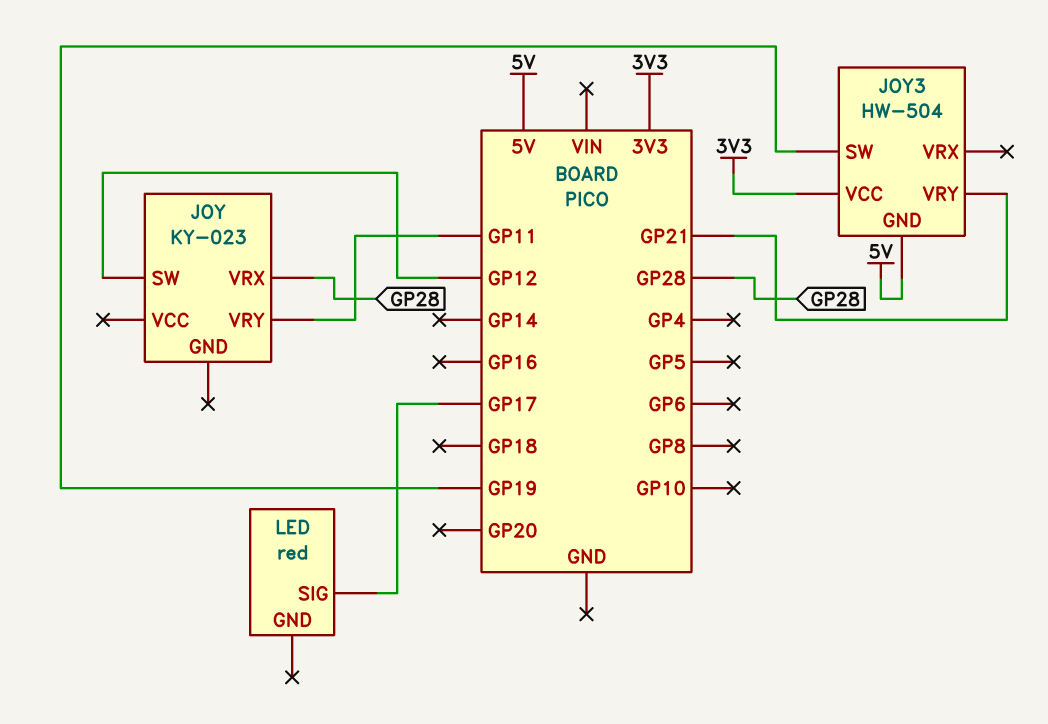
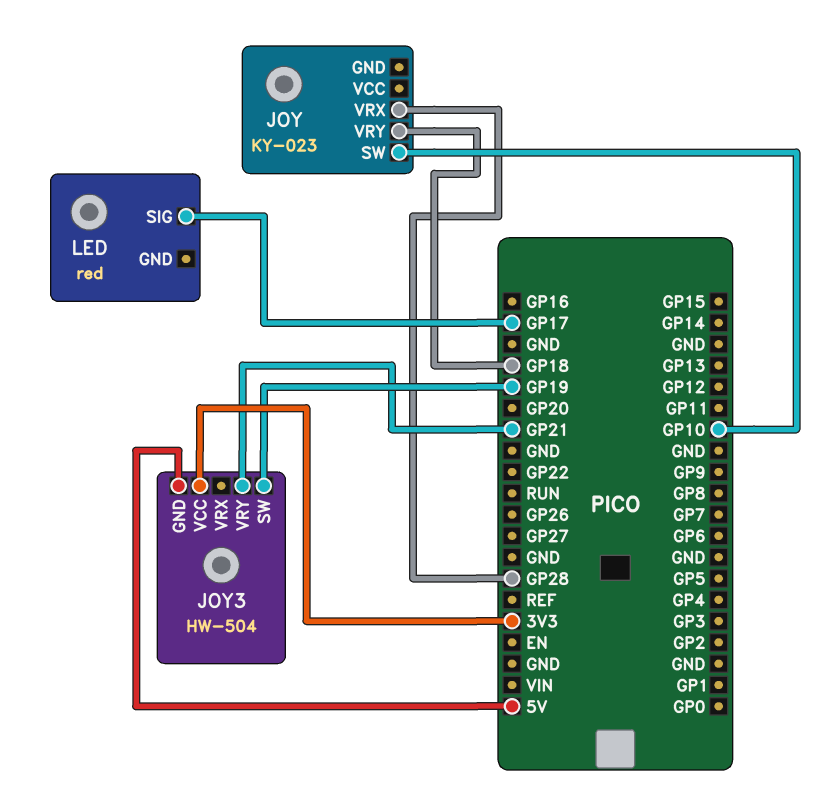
JOY pin SW: GP12 -> GP10
JOY pin VRY: GP11 -> GP18

